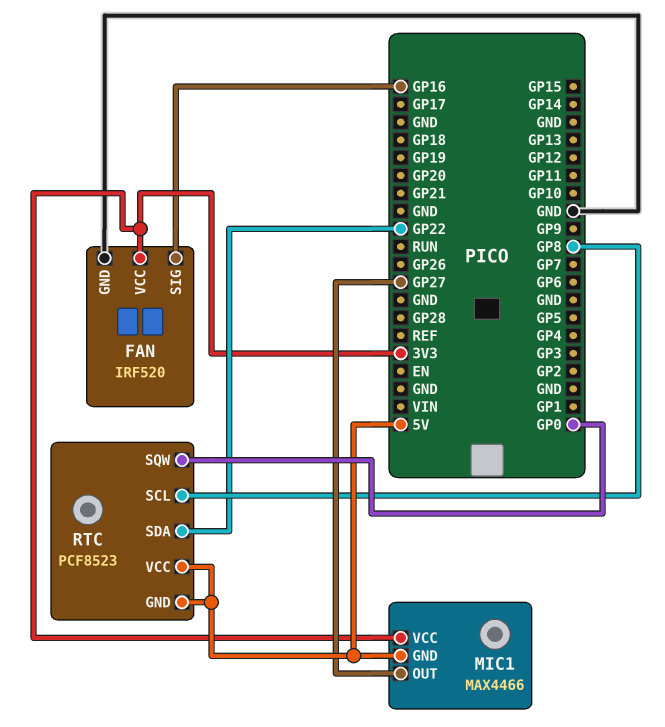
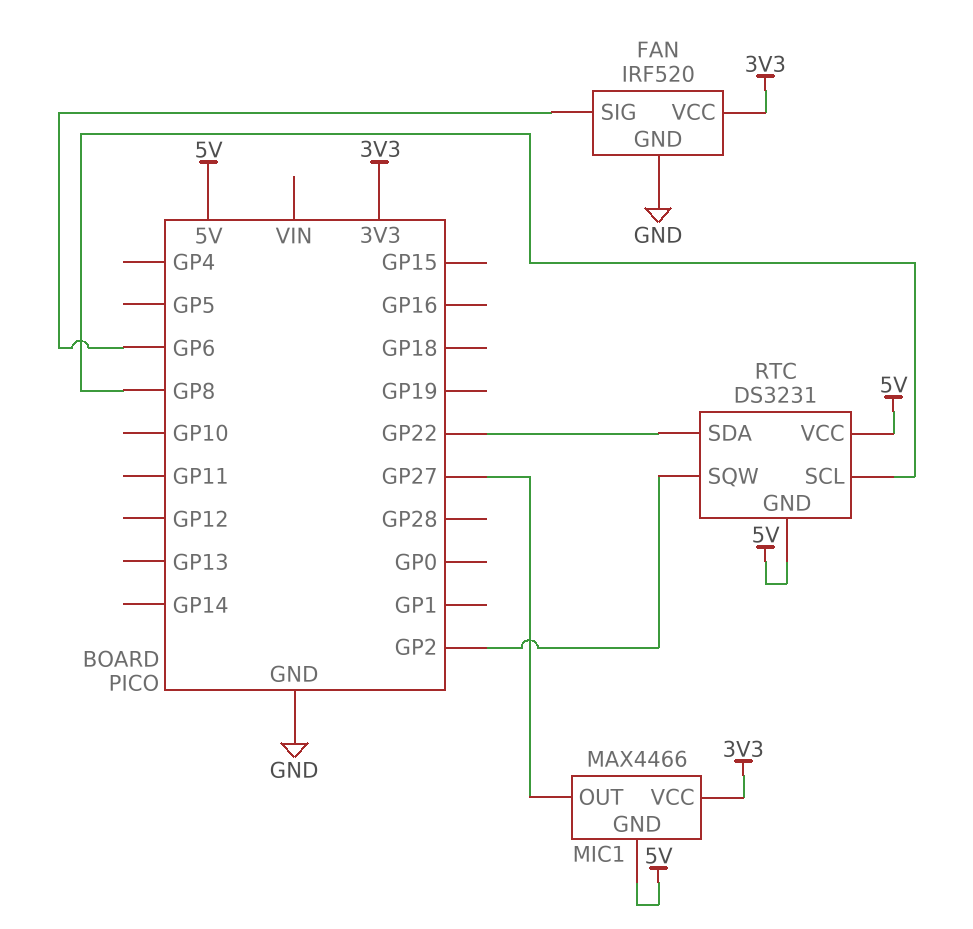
FAN pin SIG: GP16 -> GP6
RTC: PCF8523 -> DS3231
RTC pin SQW: GP0 -> GP2

